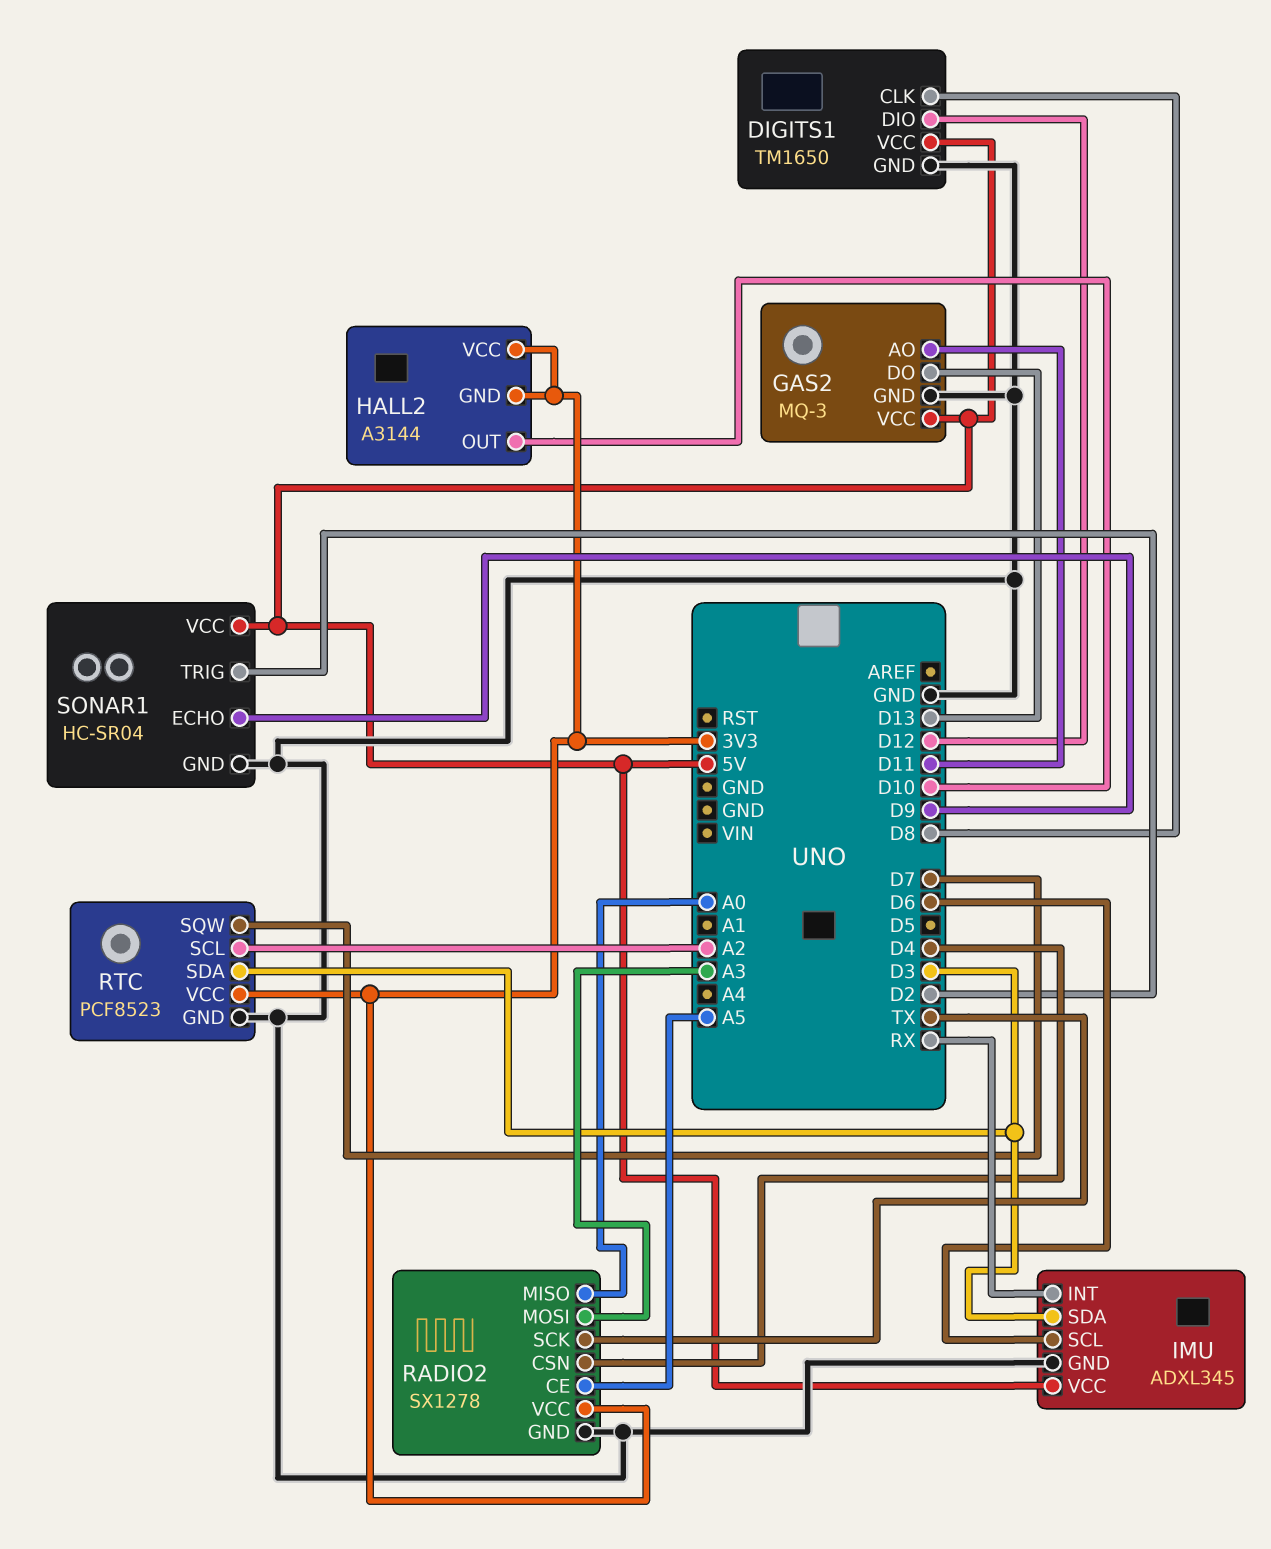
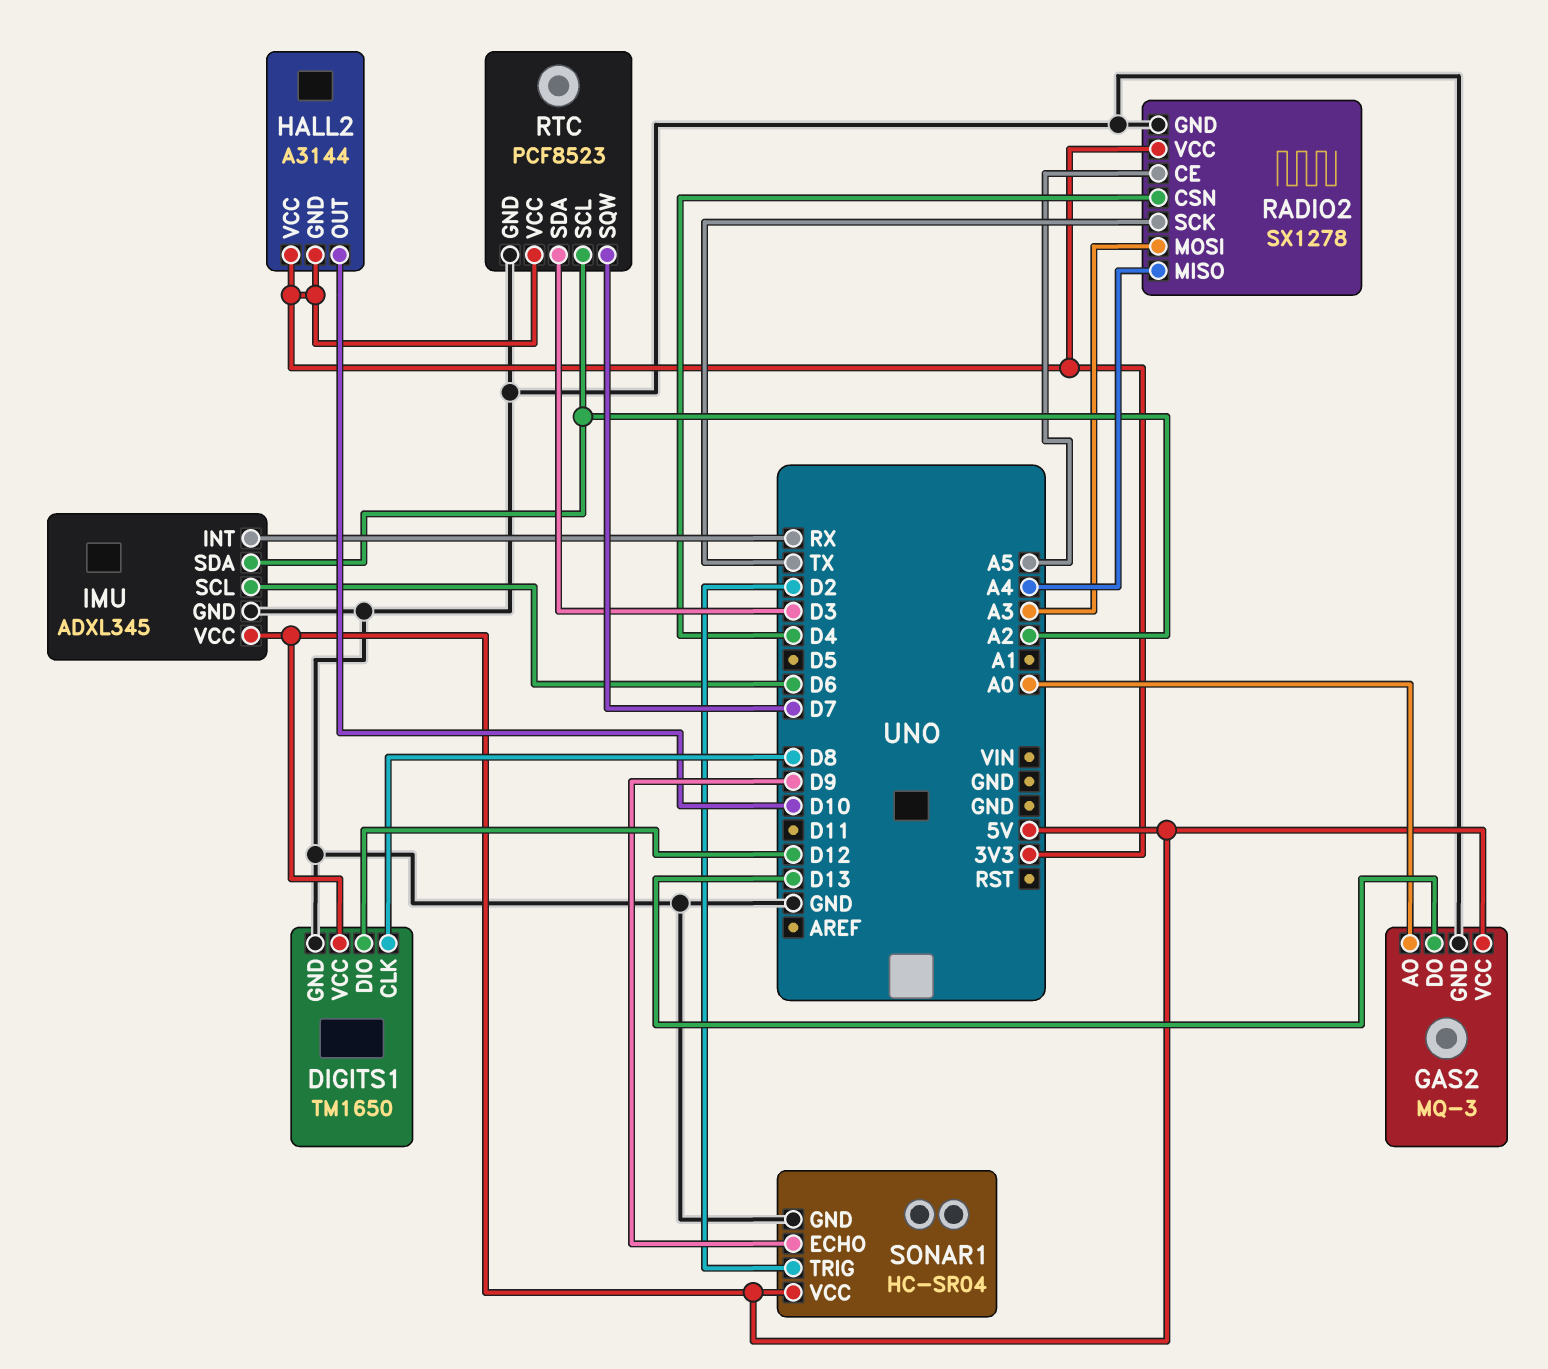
GAS2 pin AO: D11 -> A0
IMU pin SDA: D3 -> A2
RADIO2 pin MISO: A0 -> A4

